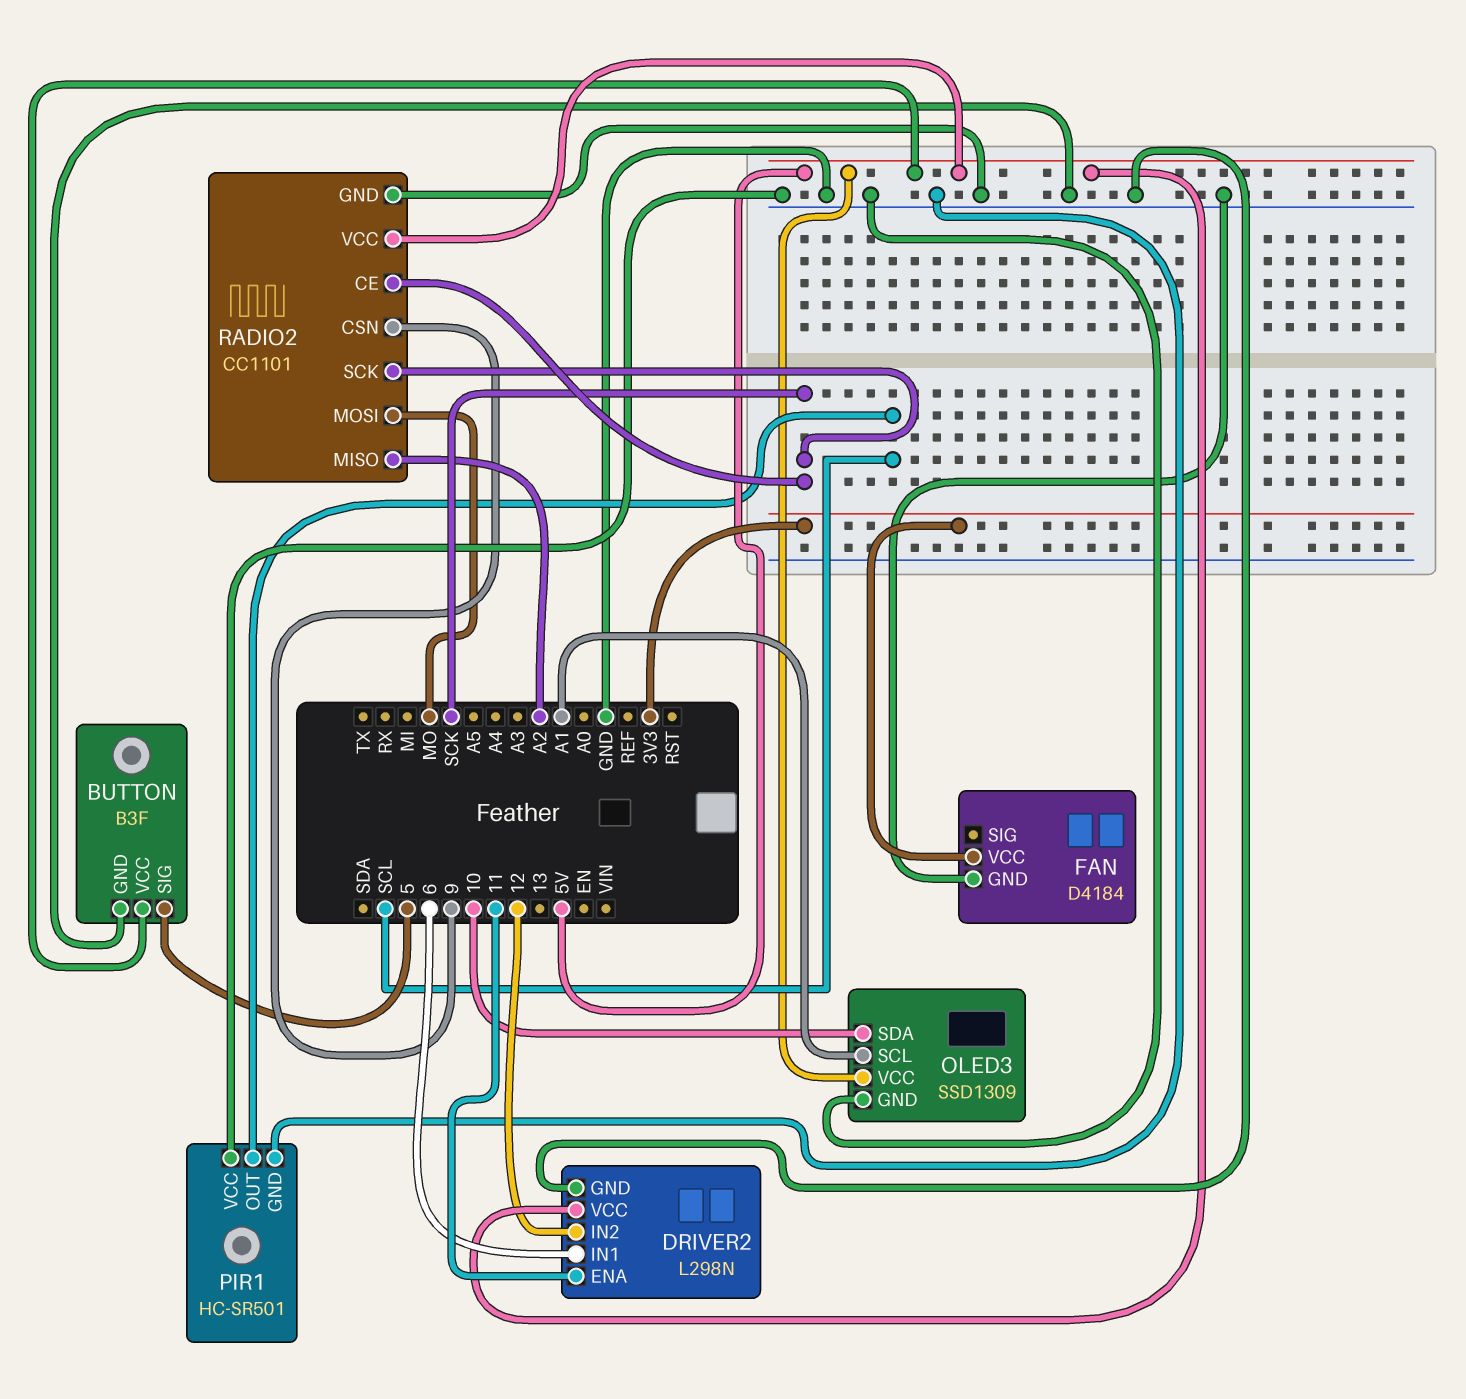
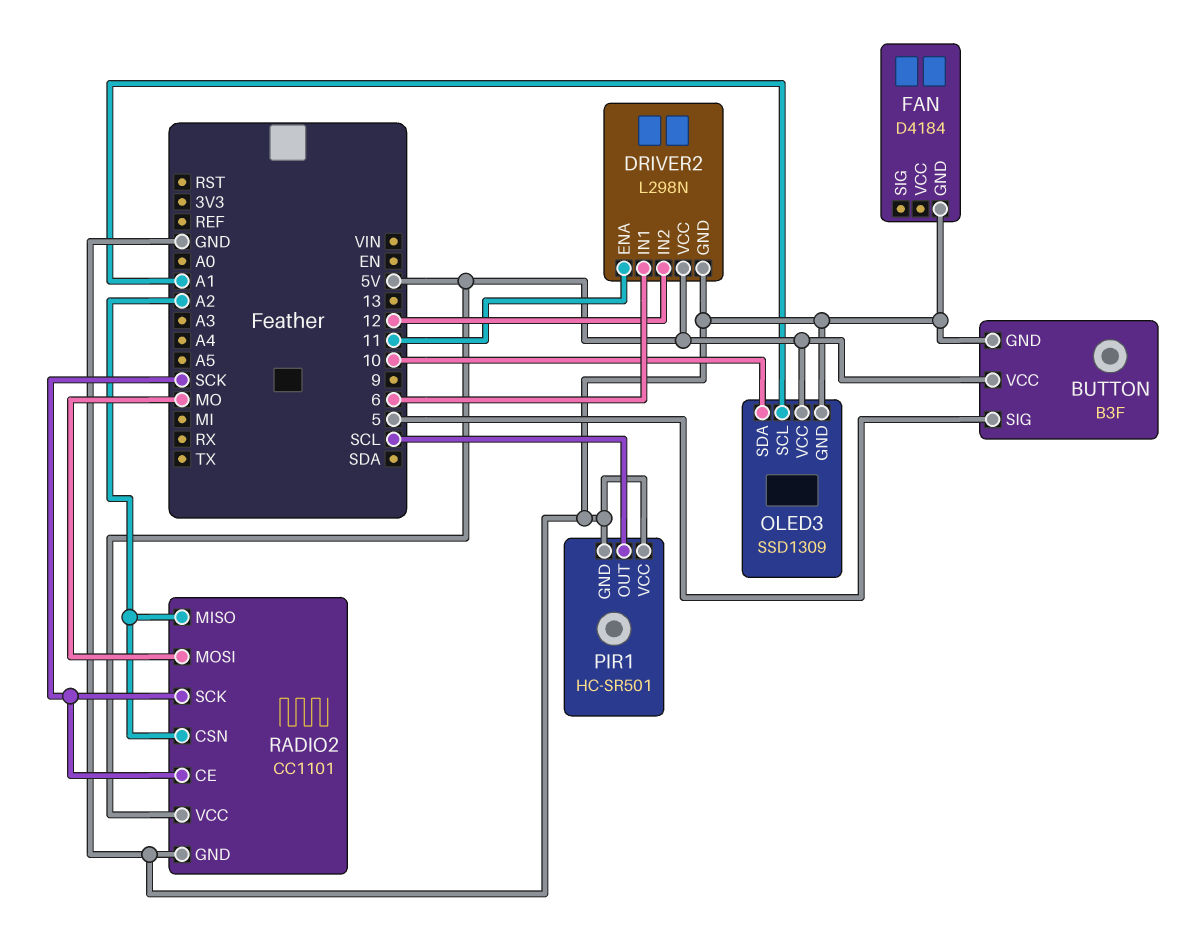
FAN pin VCC: 3V3 -> none
RADIO2 pin CSN: 9 -> A2

